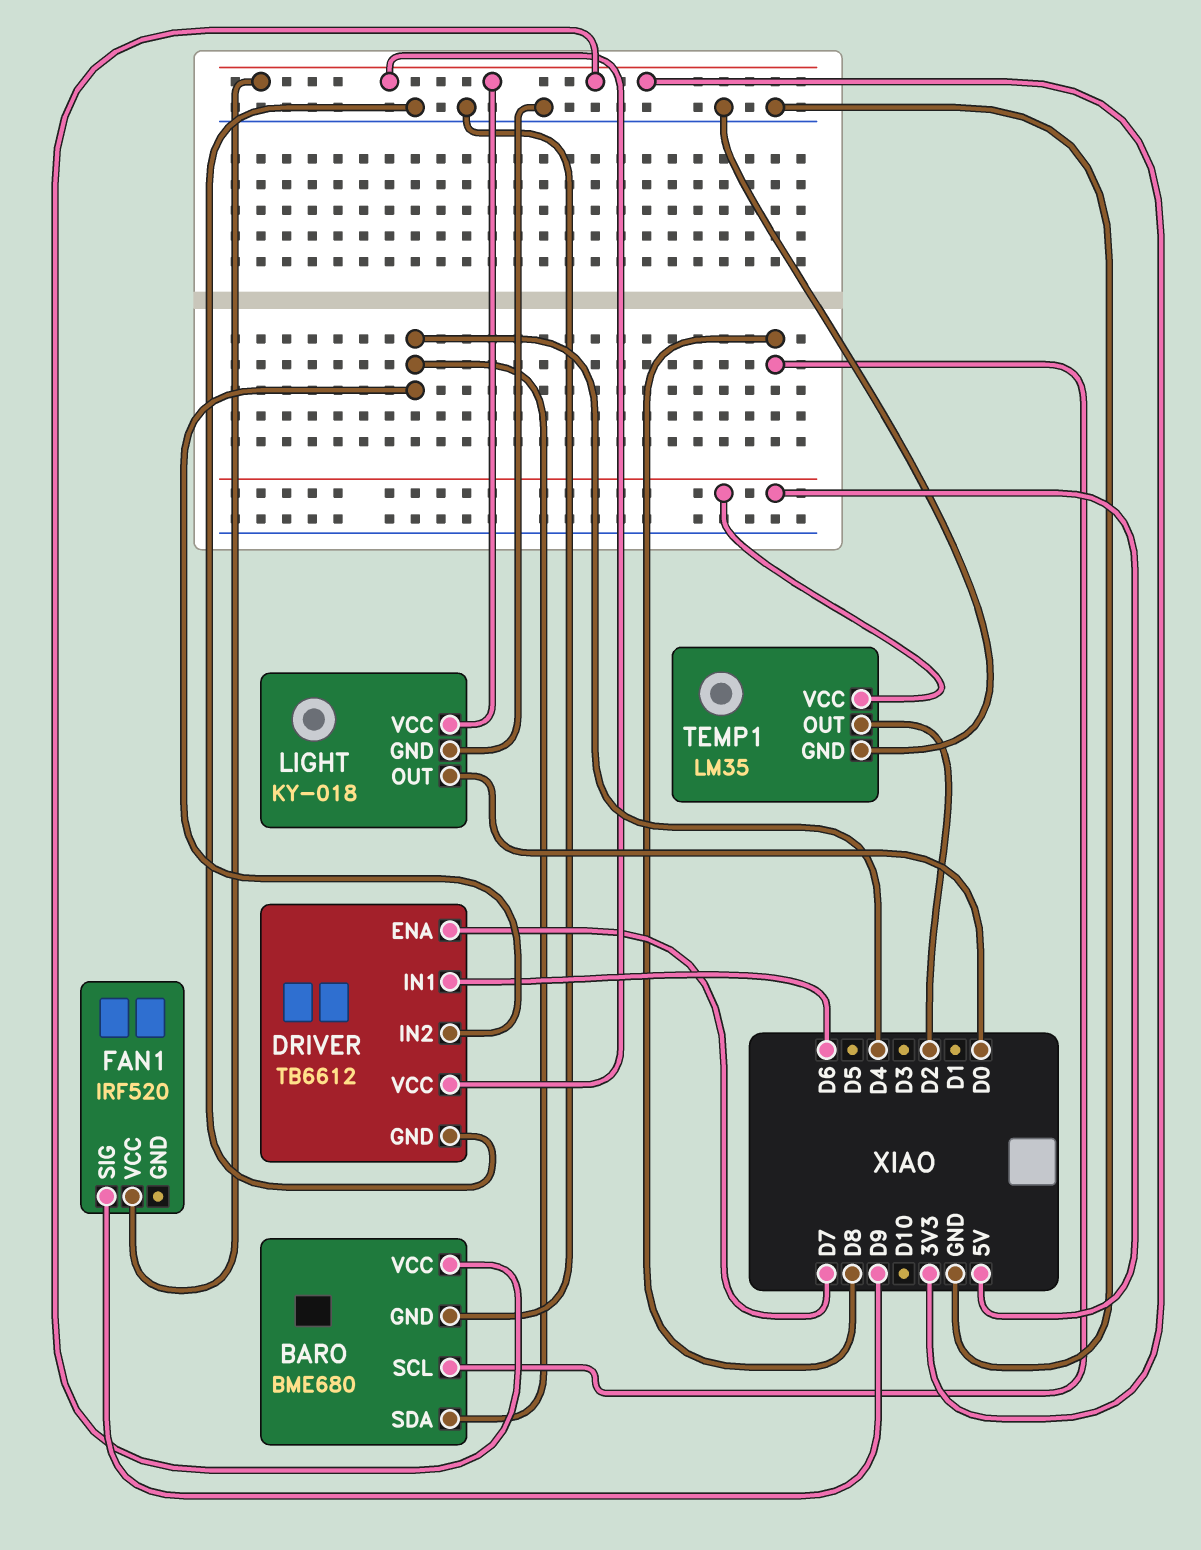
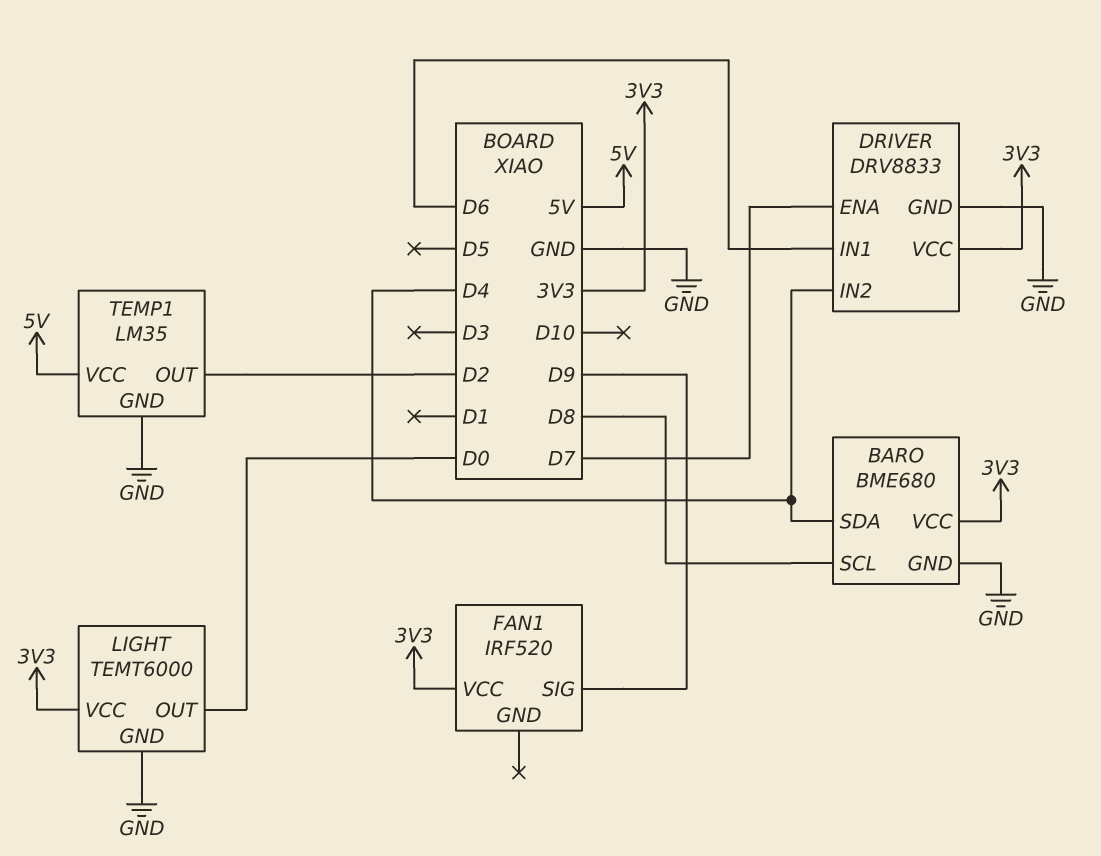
DRIVER: TB6612 -> DRV8833
LIGHT: KY-018 -> TEMT6000

